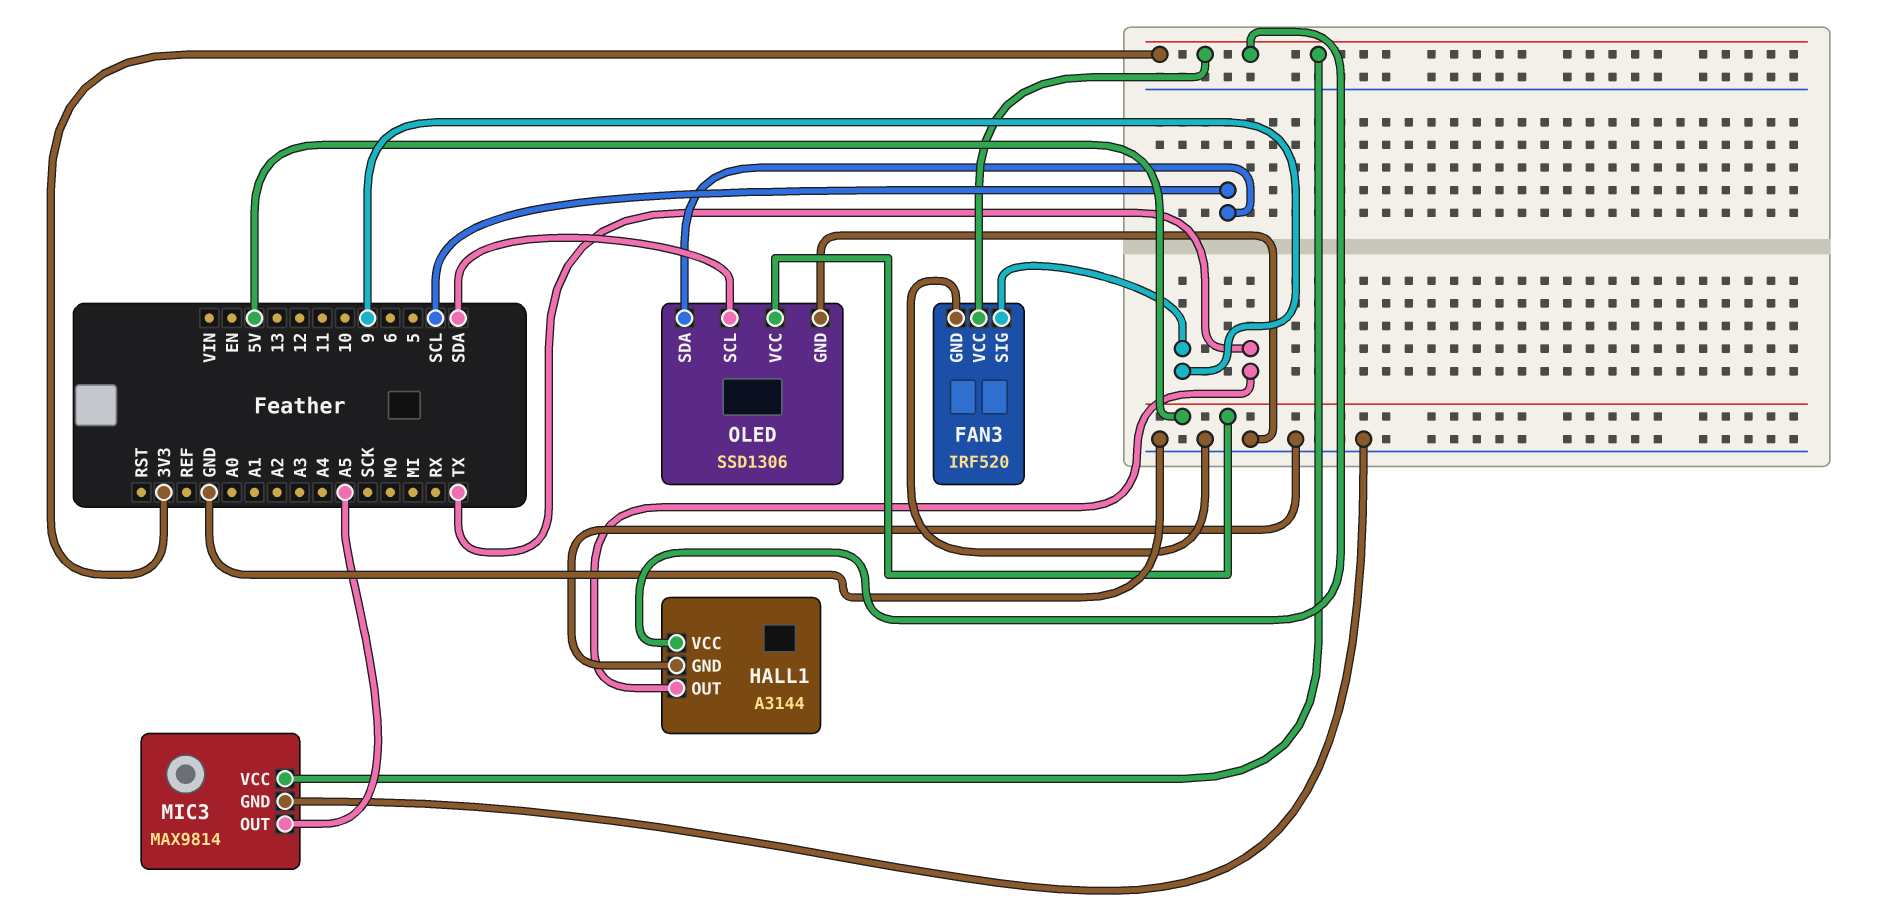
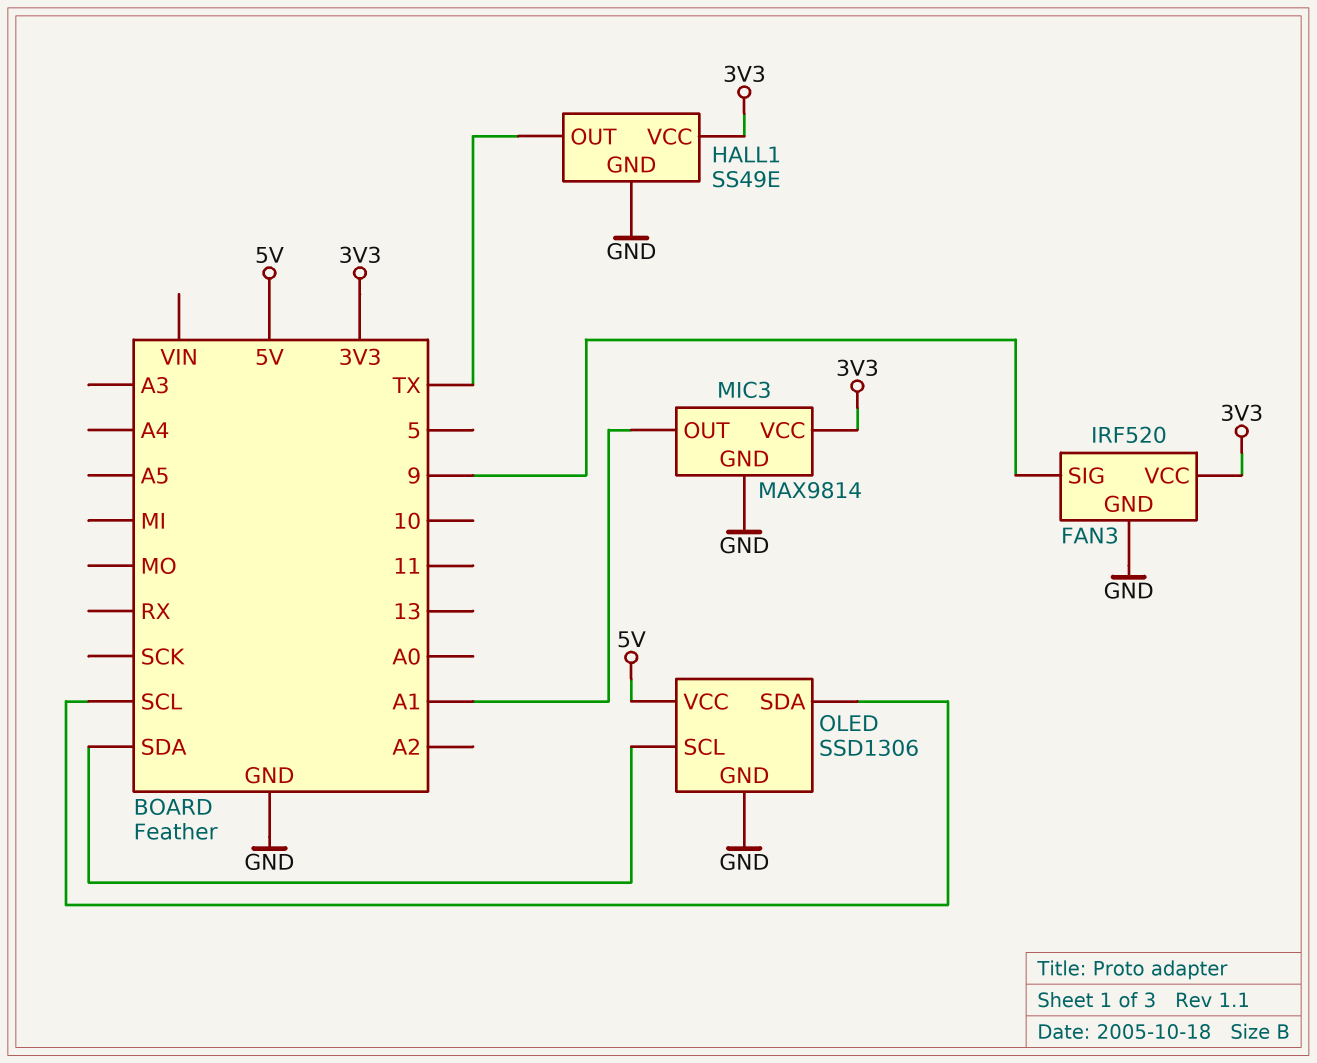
HALL1: A3144 -> SS49E
MIC3 pin OUT: A5 -> A1

